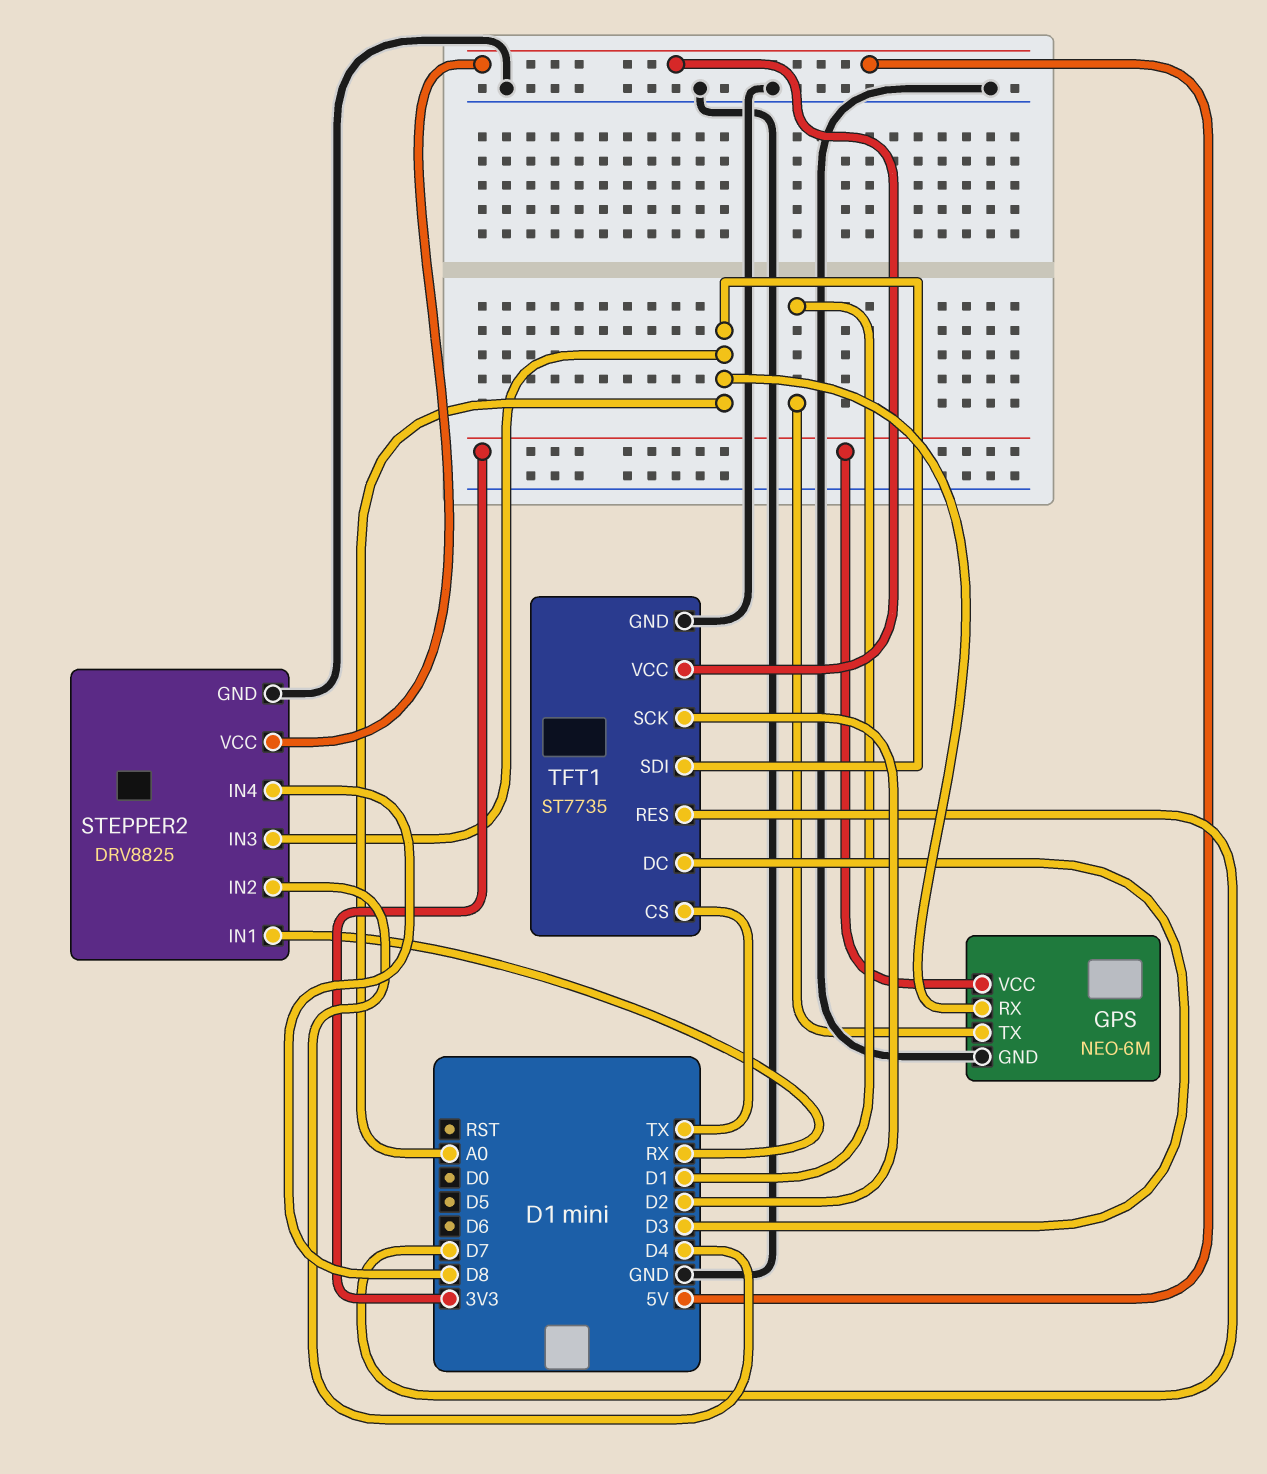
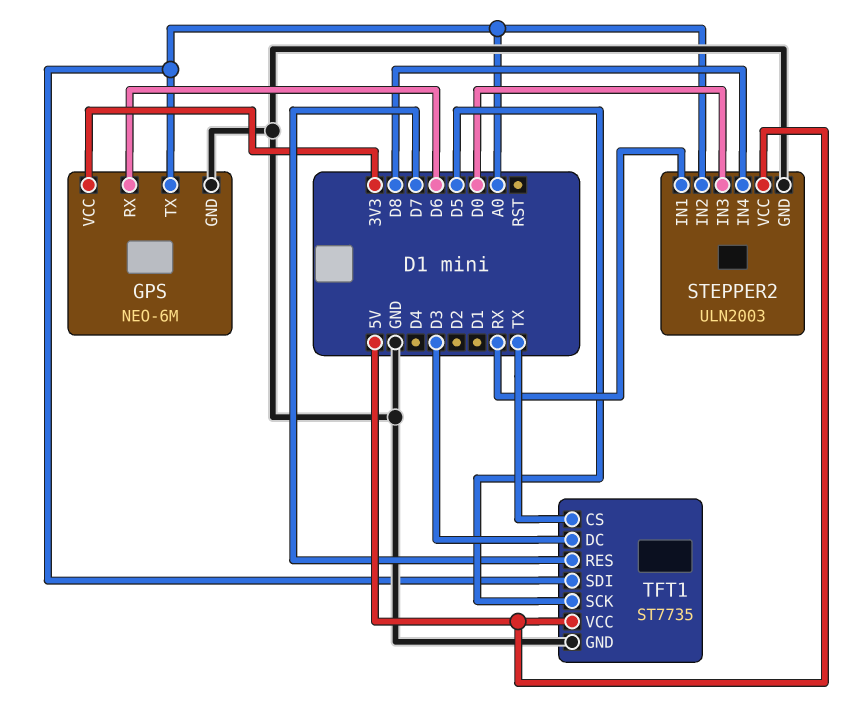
GPS pin RX: A0 -> D6
GPS pin TX: D1 -> A0
STEPPER2: DRV8825 -> ULN2003
STEPPER2 pin IN2: D4 -> A0
STEPPER2 pin IN3: A0 -> D0
TFT1 pin SCK: D2 -> D5

